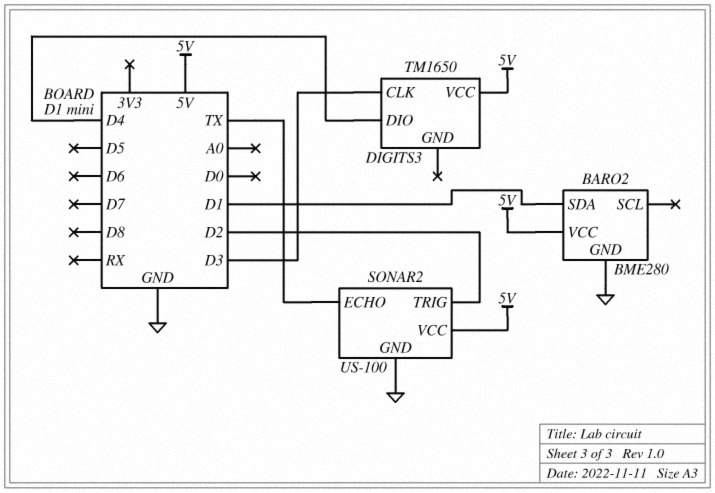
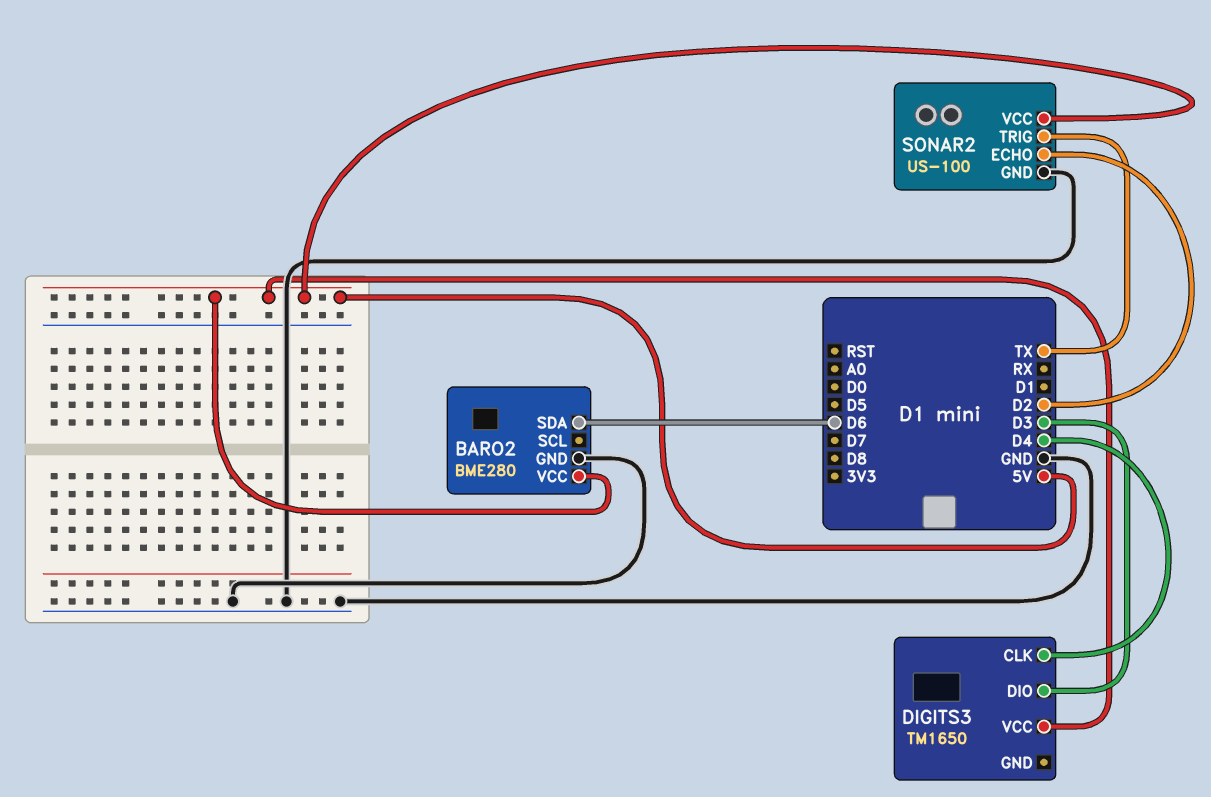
BARO2 pin SDA: D1 -> D6
DIGITS3 pin CLK: D3 -> D4
DIGITS3 pin DIO: D4 -> D3
SONAR2 pin ECHO: TX -> D2
SONAR2 pin TRIG: D2 -> TX

